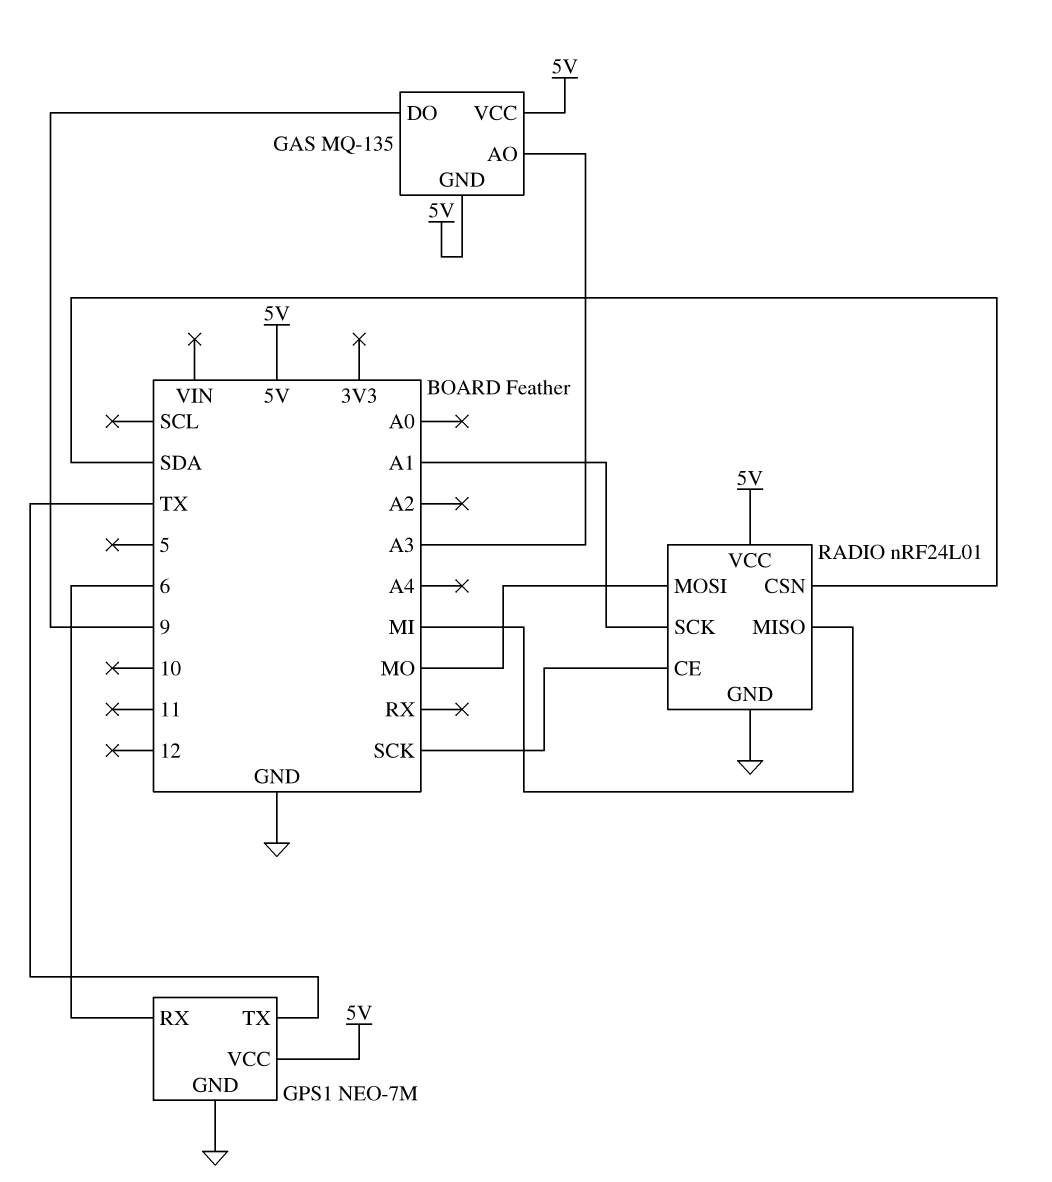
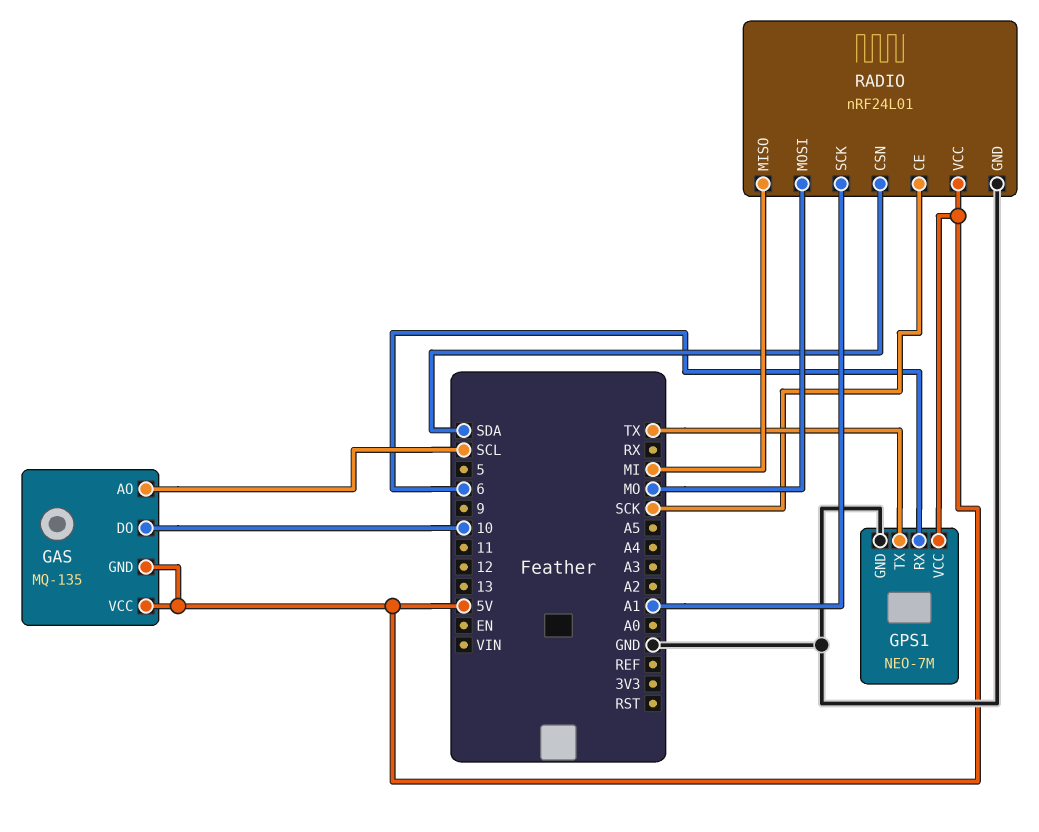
GAS pin AO: A3 -> SCL
GAS pin DO: 9 -> 10

